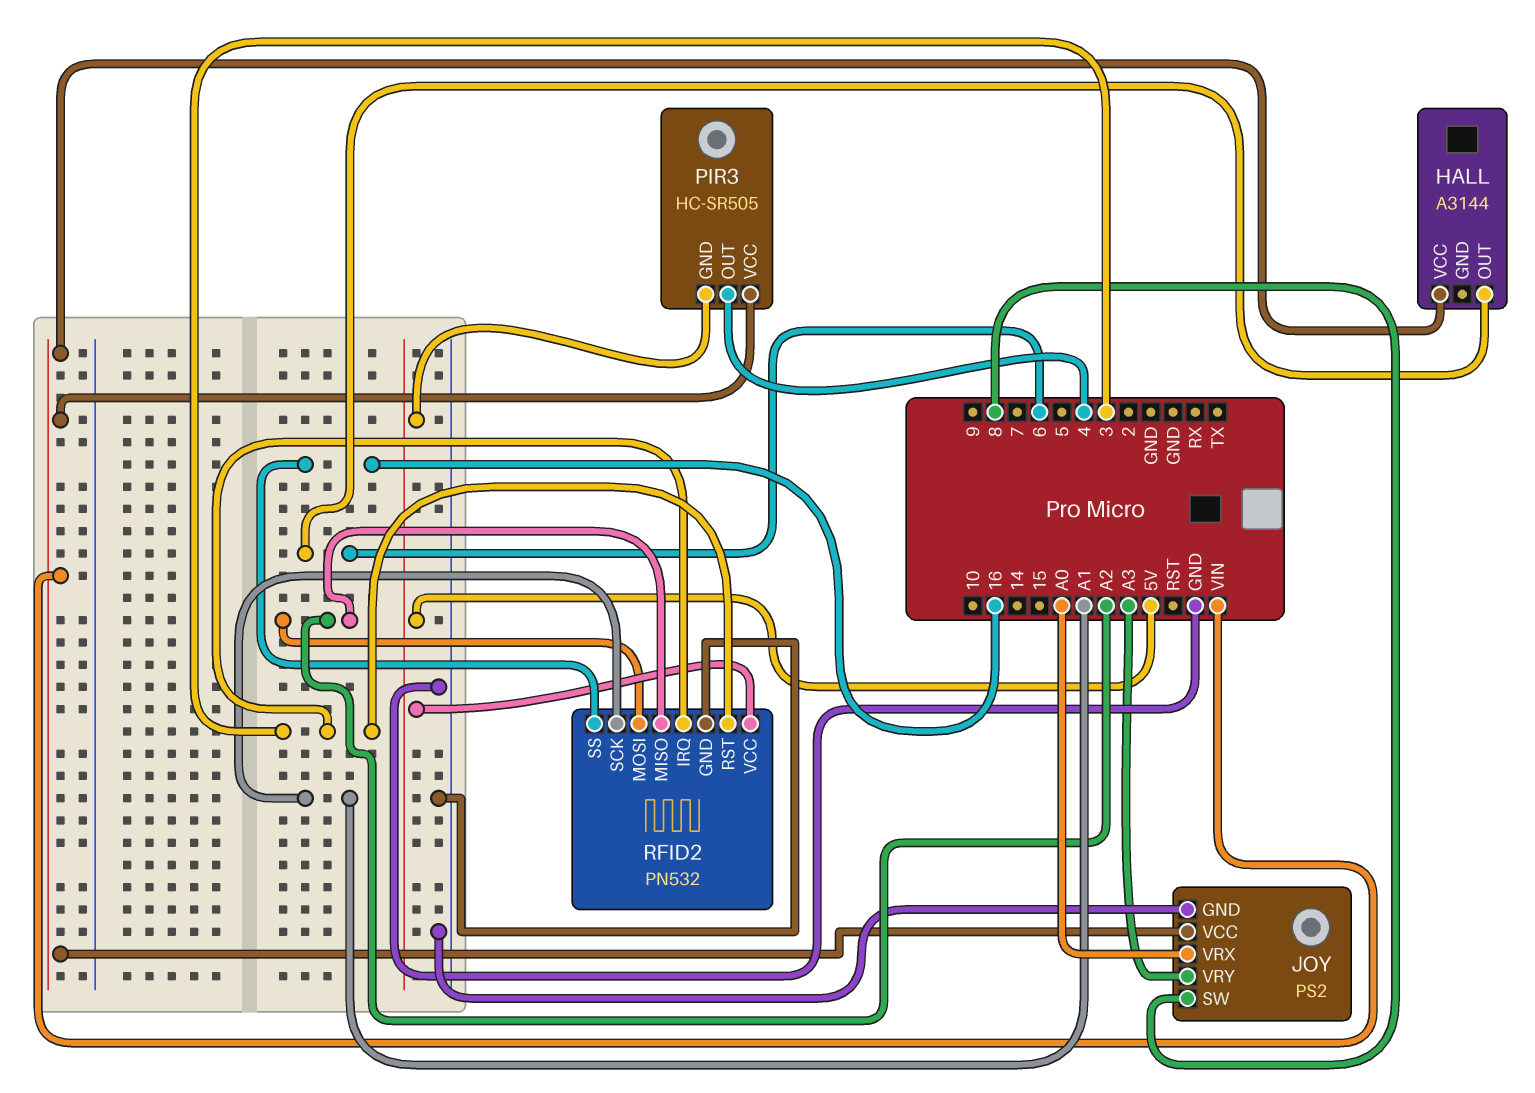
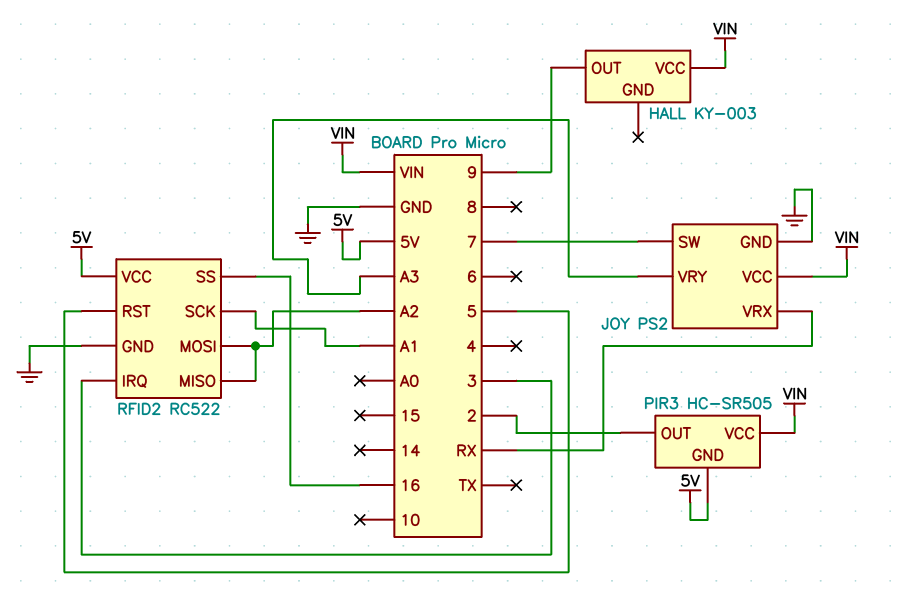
HALL: A3144 -> KY-003
HALL pin OUT: 6 -> 9
JOY pin SW: 8 -> 7
JOY pin VRX: A0 -> RX
PIR3 pin OUT: 4 -> 2
RFID2: PN532 -> RC522
RFID2 pin RST: 3 -> 5

